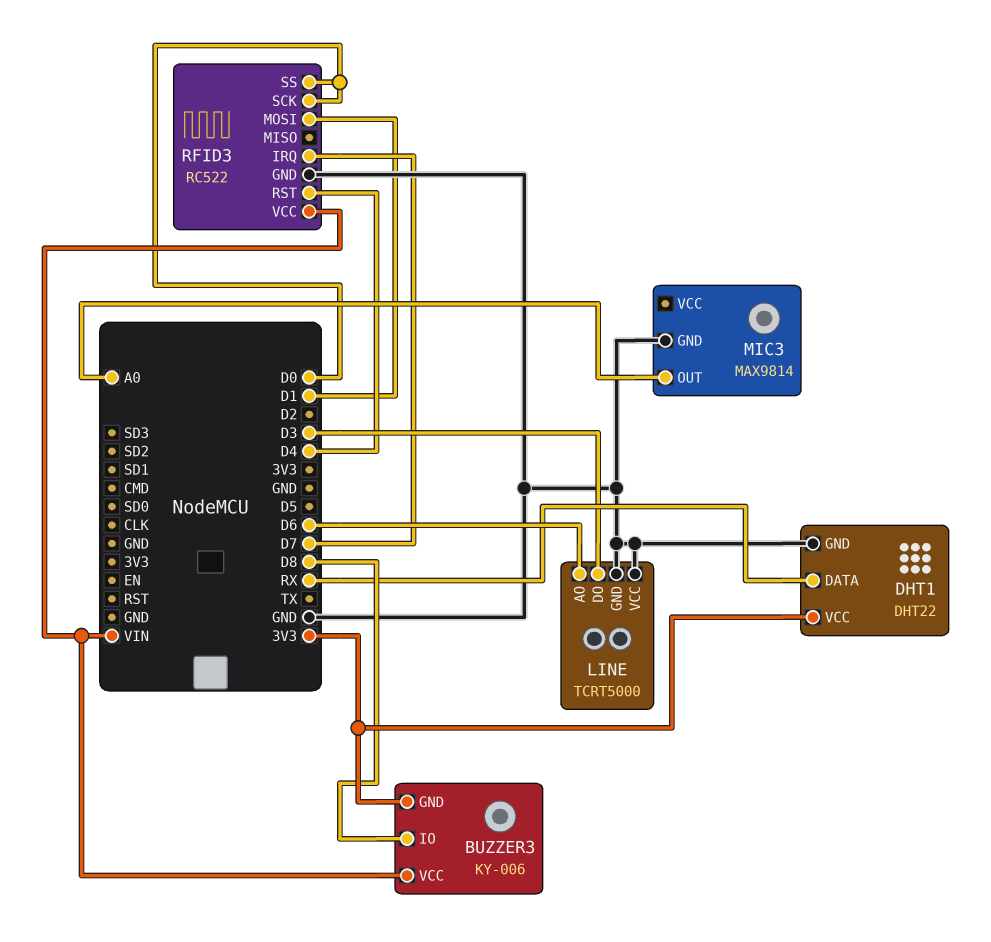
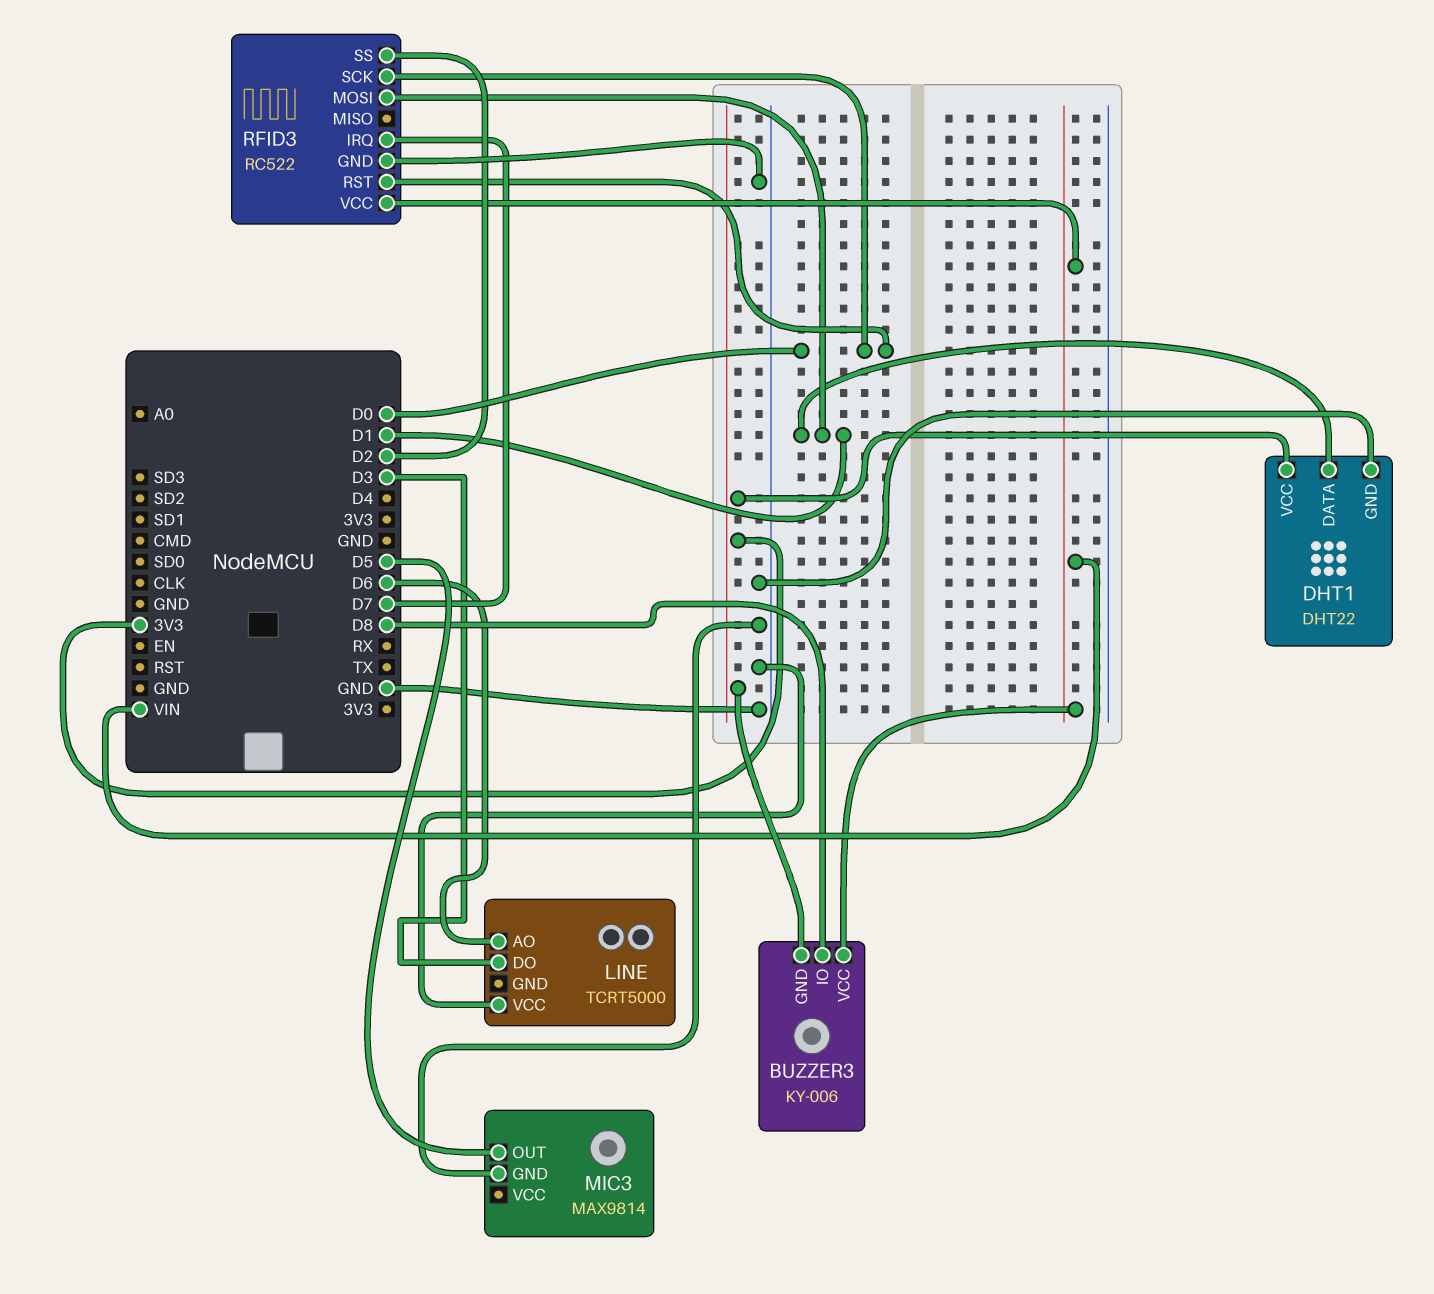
DHT1 pin DATA: RX -> D1
LINE pin GND: GND -> none
MIC3 pin OUT: A0 -> D5
RFID3 pin RST: D4 -> D0
RFID3 pin SS: D0 -> D2

